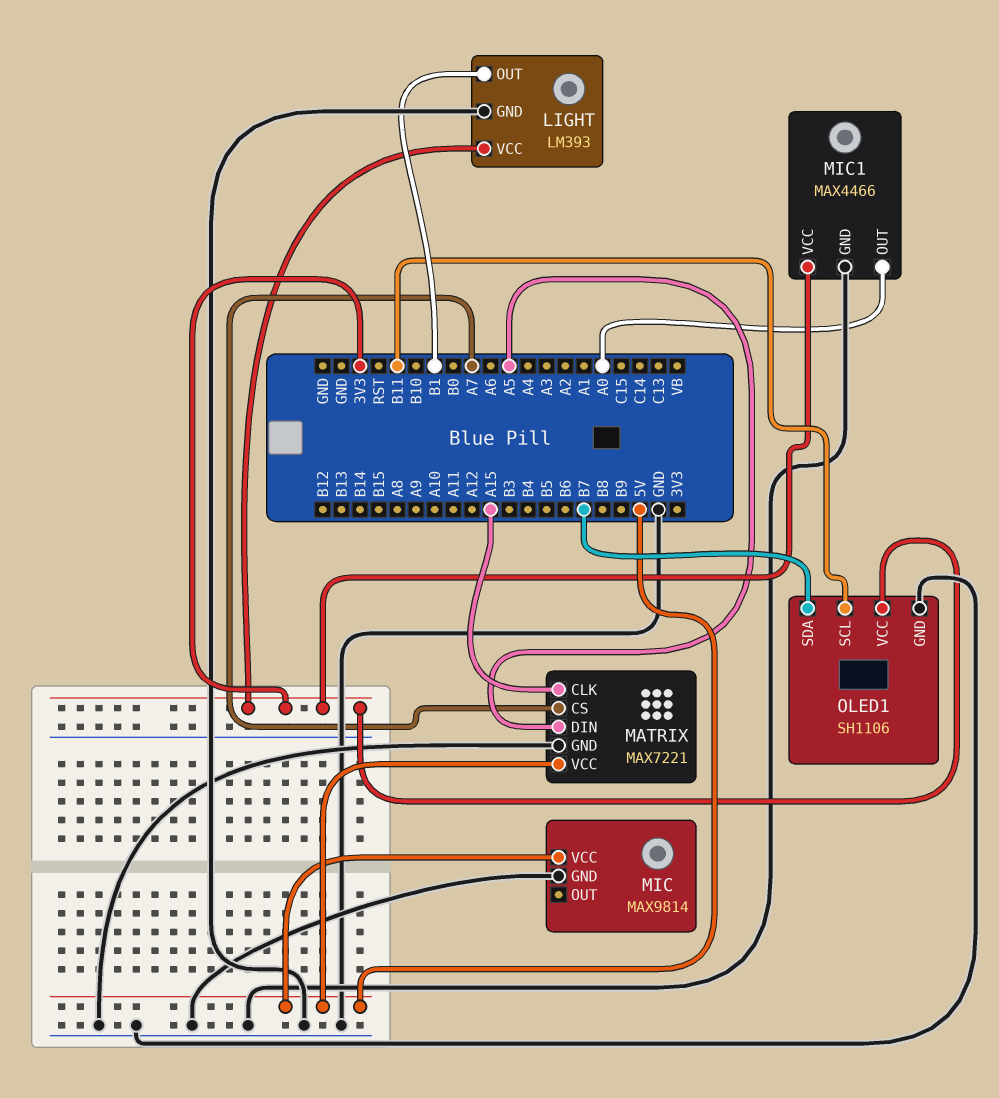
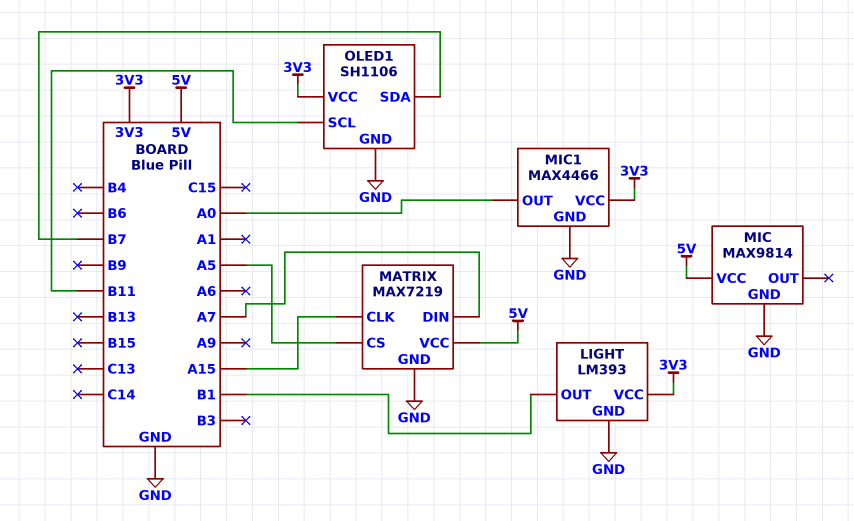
MATRIX: MAX7221 -> MAX7219
MATRIX pin CS: A7 -> A5
MATRIX pin DIN: A5 -> A7

